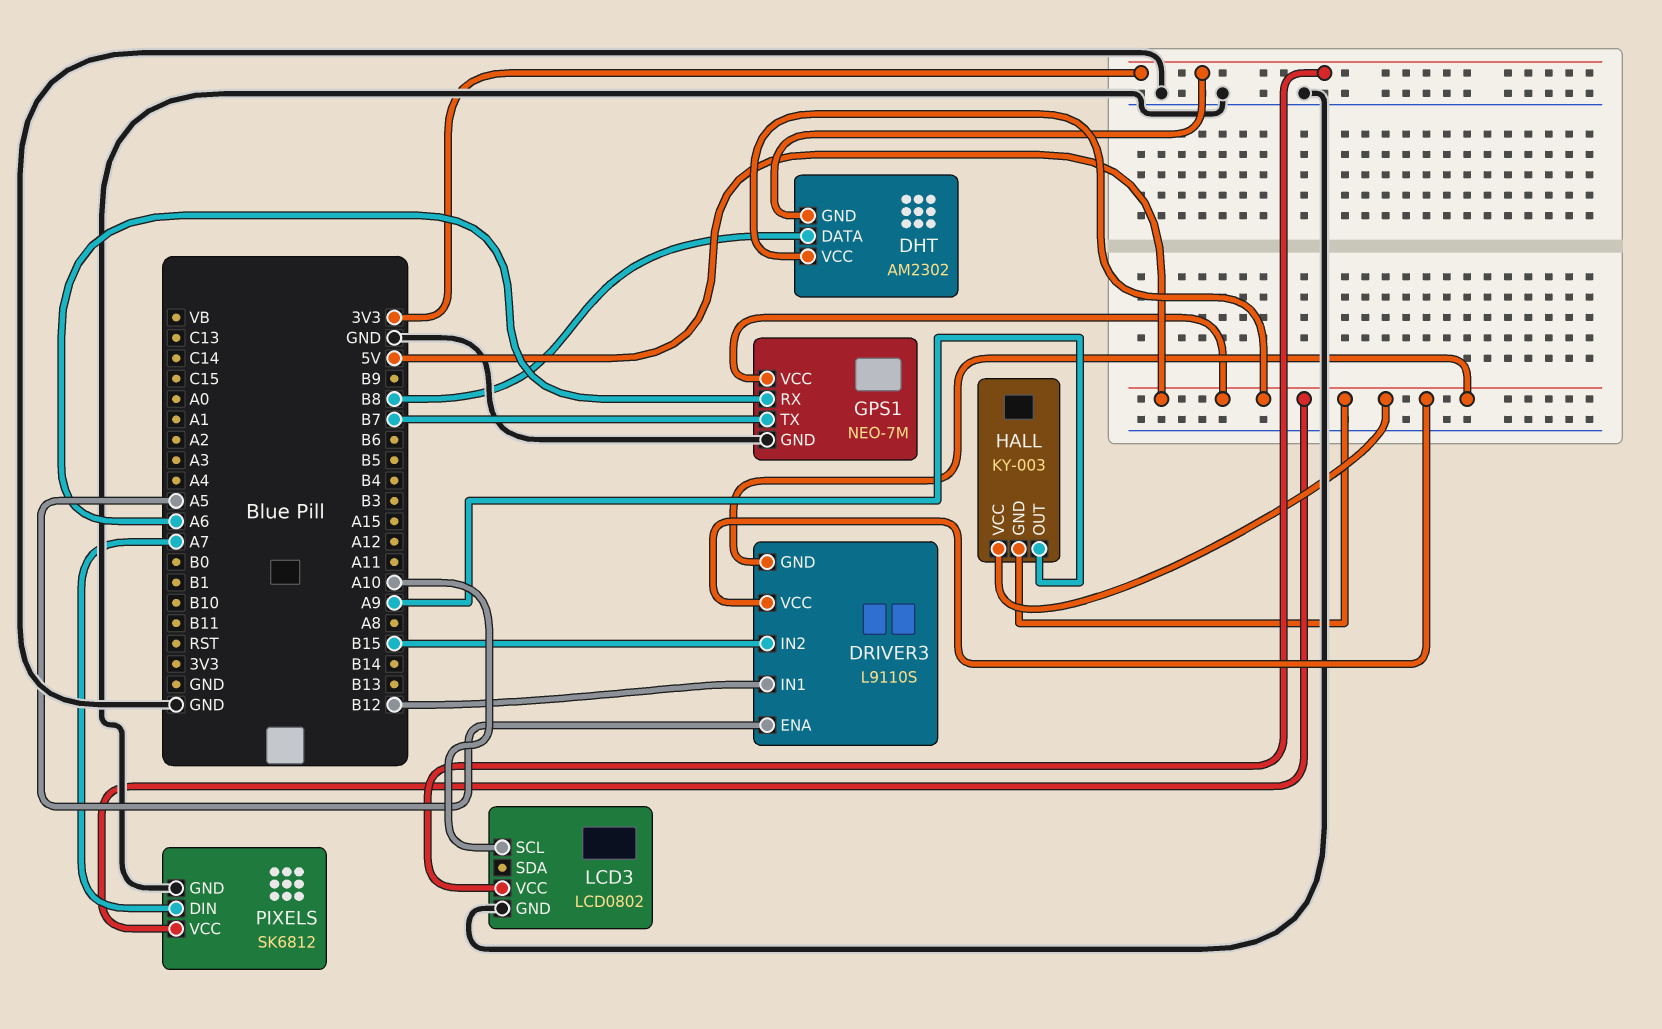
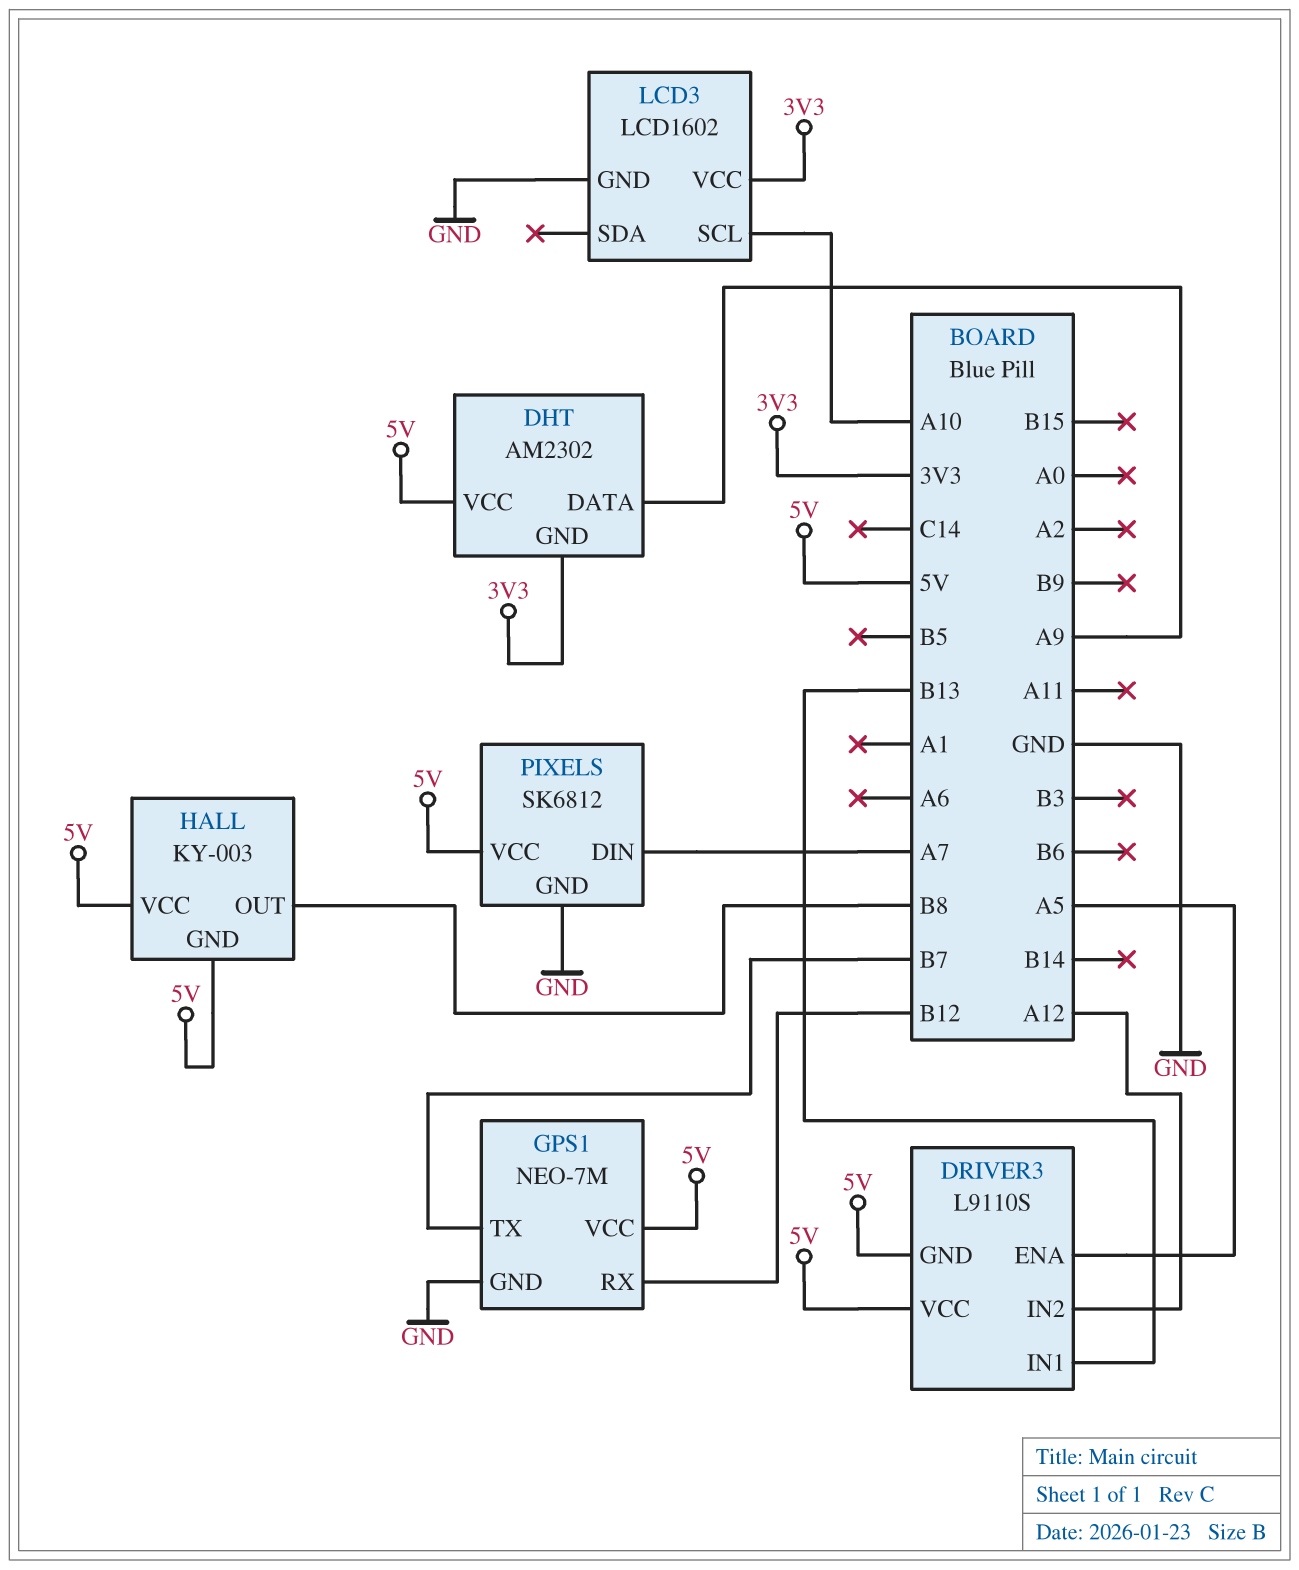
DHT pin DATA: B8 -> A9
DRIVER3 pin IN1: B12 -> B13
DRIVER3 pin IN2: B15 -> A12
GPS1 pin RX: A6 -> B12
HALL pin OUT: A9 -> B8
LCD3: LCD0802 -> LCD1602

